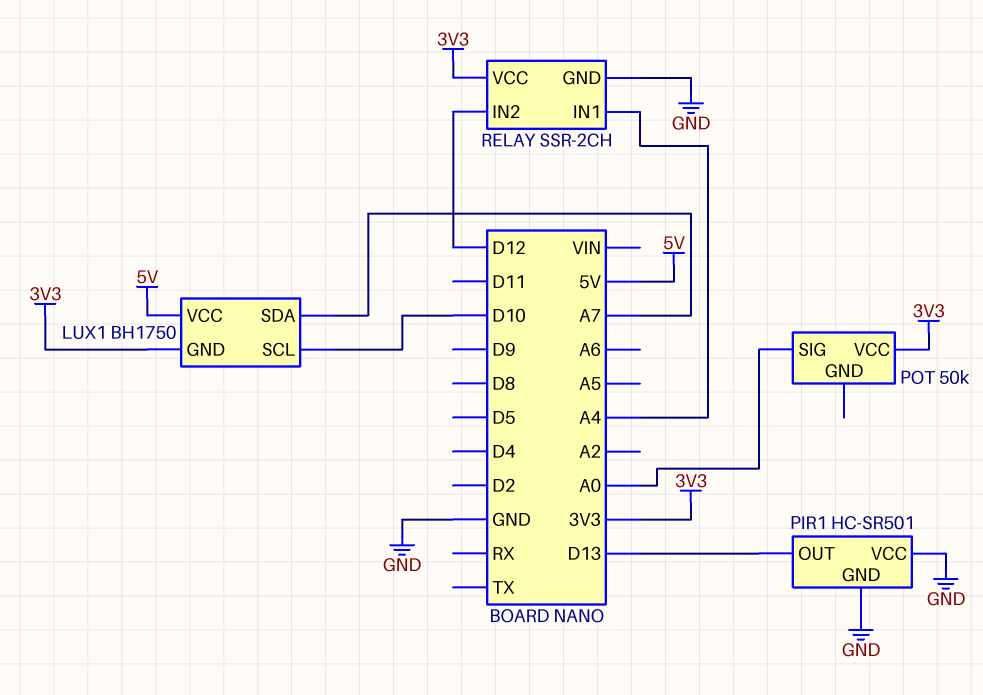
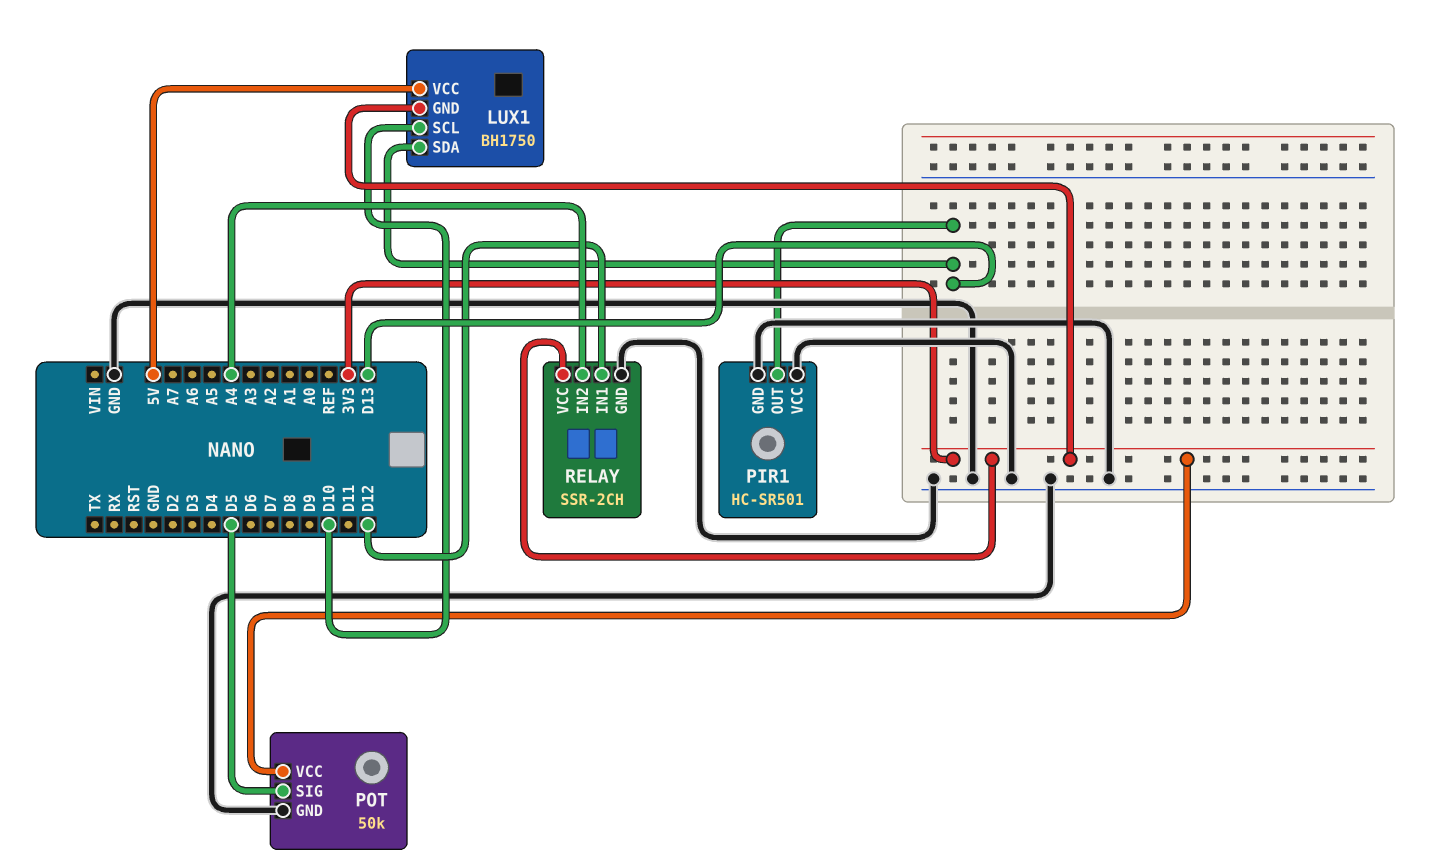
LUX1 pin SDA: A7 -> D13
POT pin GND: none -> GND
POT pin SIG: A0 -> D5
RELAY pin IN1: A4 -> D12
RELAY pin IN2: D12 -> A4

